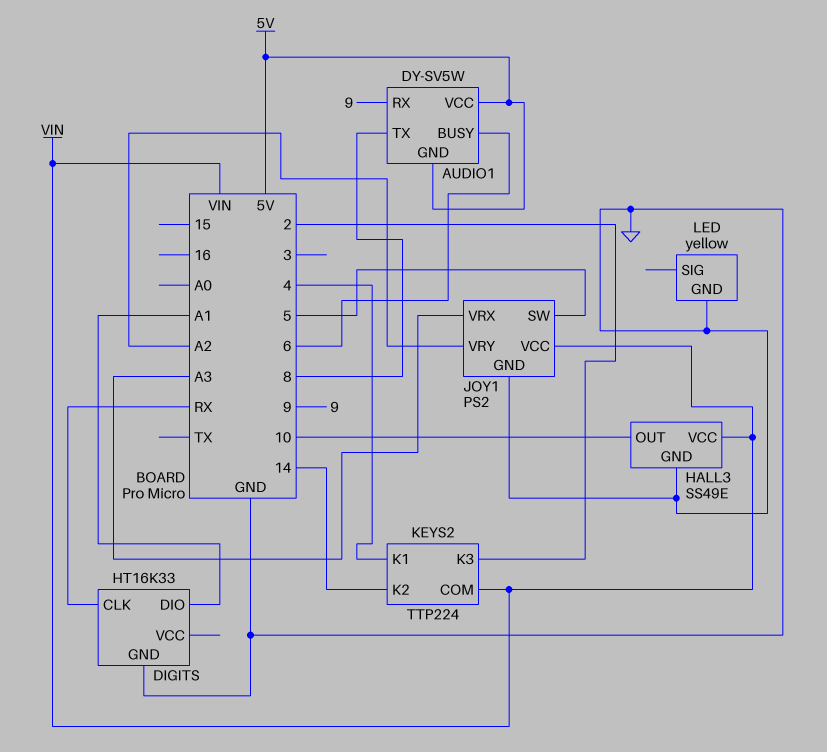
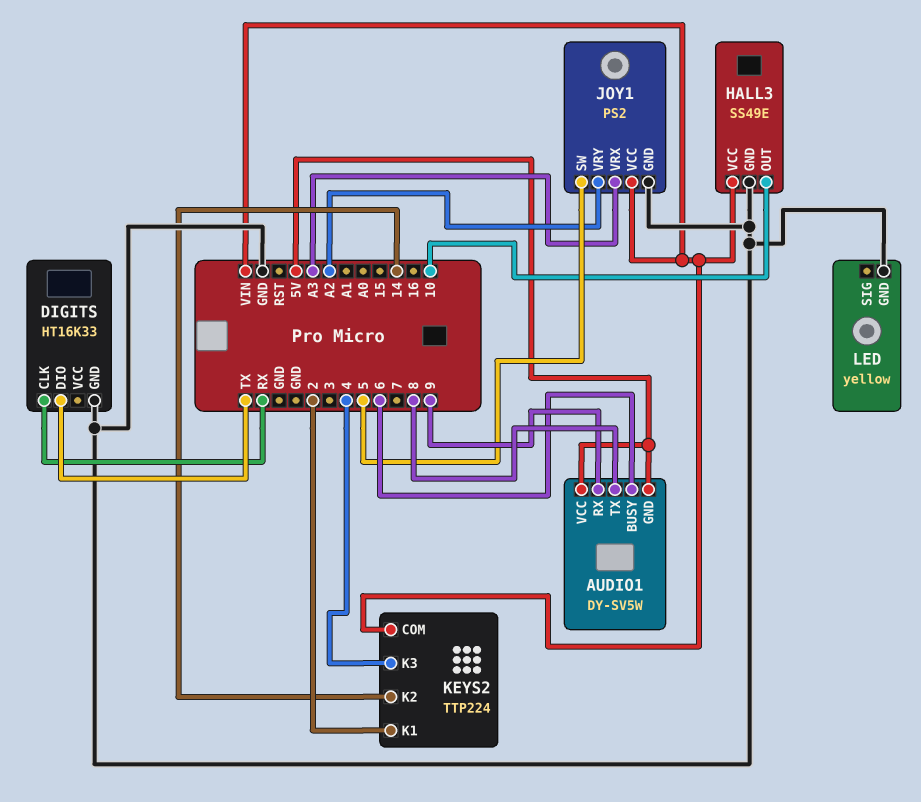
DIGITS pin DIO: A1 -> TX
KEYS2 pin K1: 4 -> 2
KEYS2 pin K3: 2 -> 4

